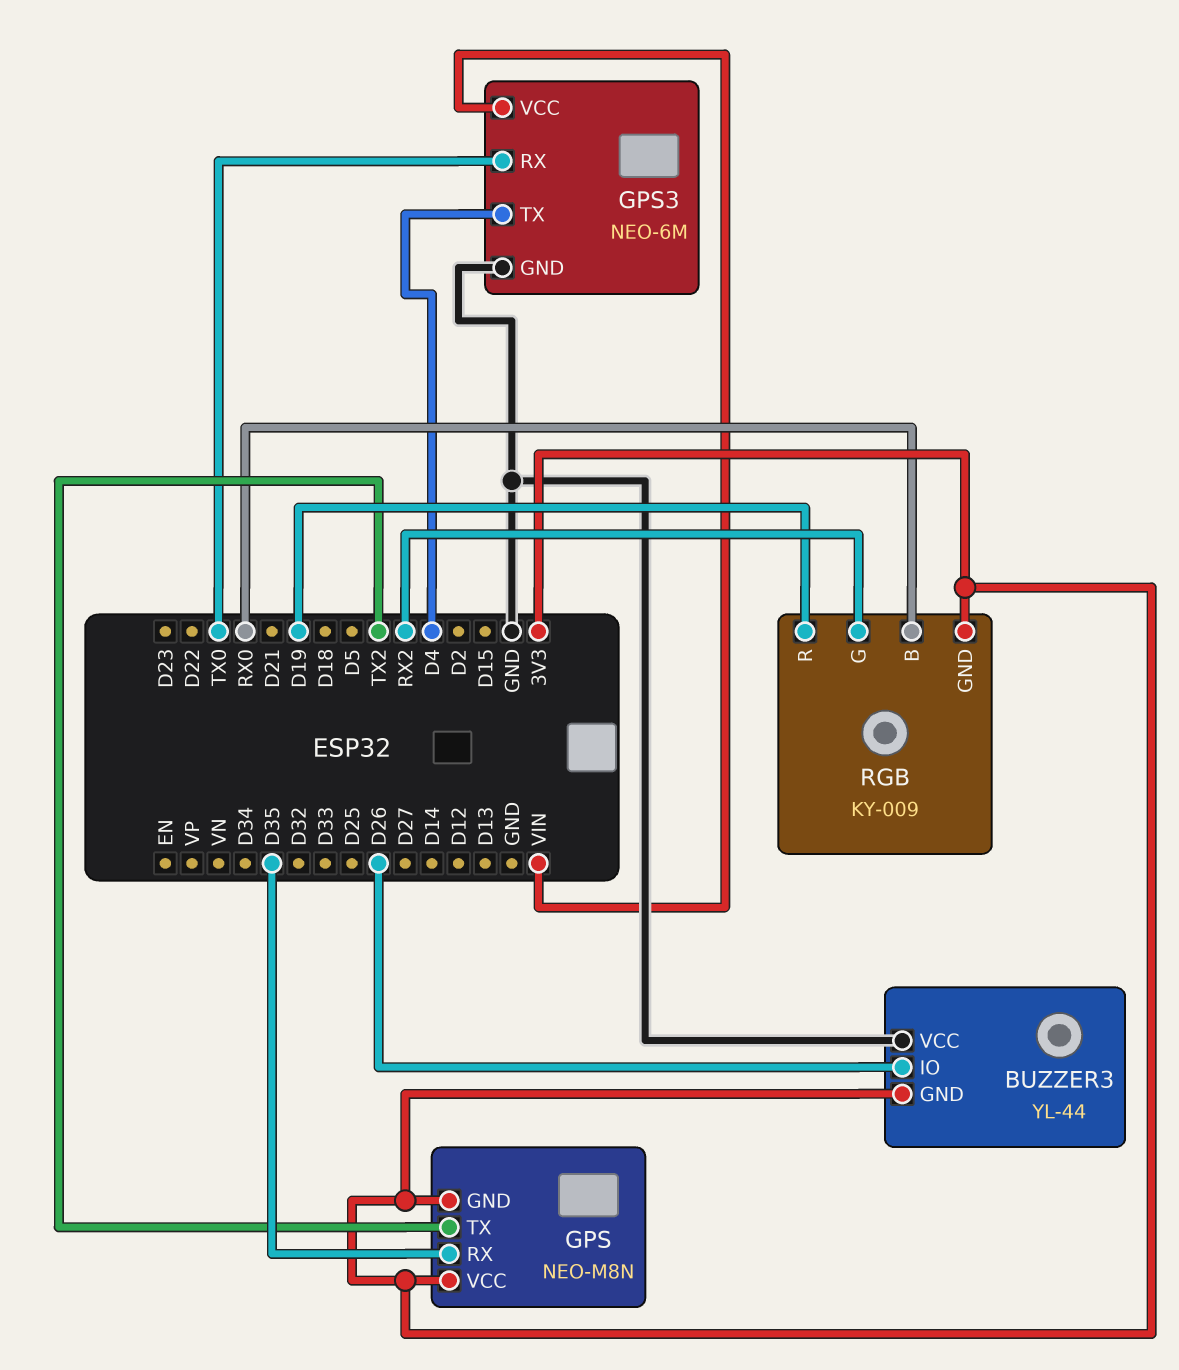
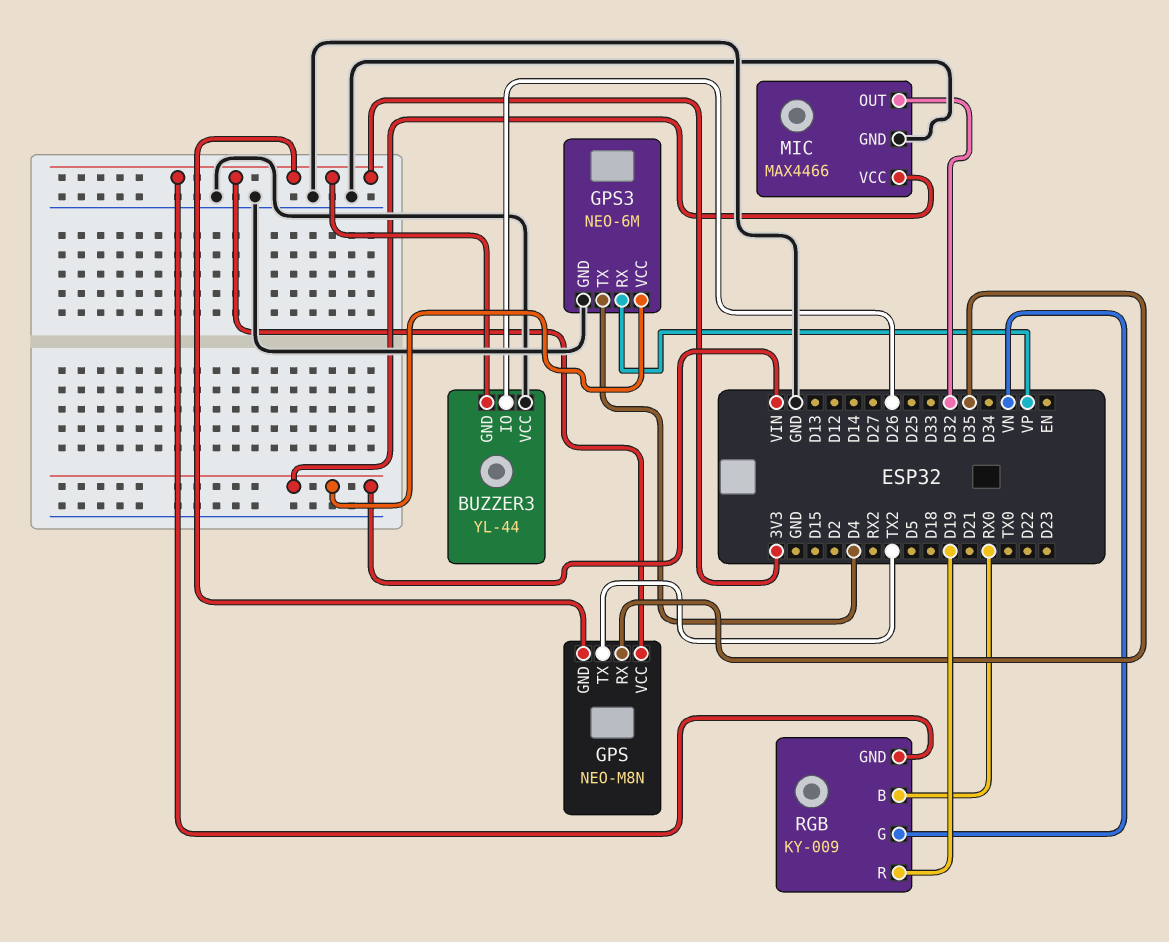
GPS3 pin RX: TX0 -> VP
MIC: none -> MAX4466
MIC pin GND: none -> GND
MIC pin OUT: none -> D32
MIC pin VCC: none -> VIN
RGB pin G: RX2 -> VN

